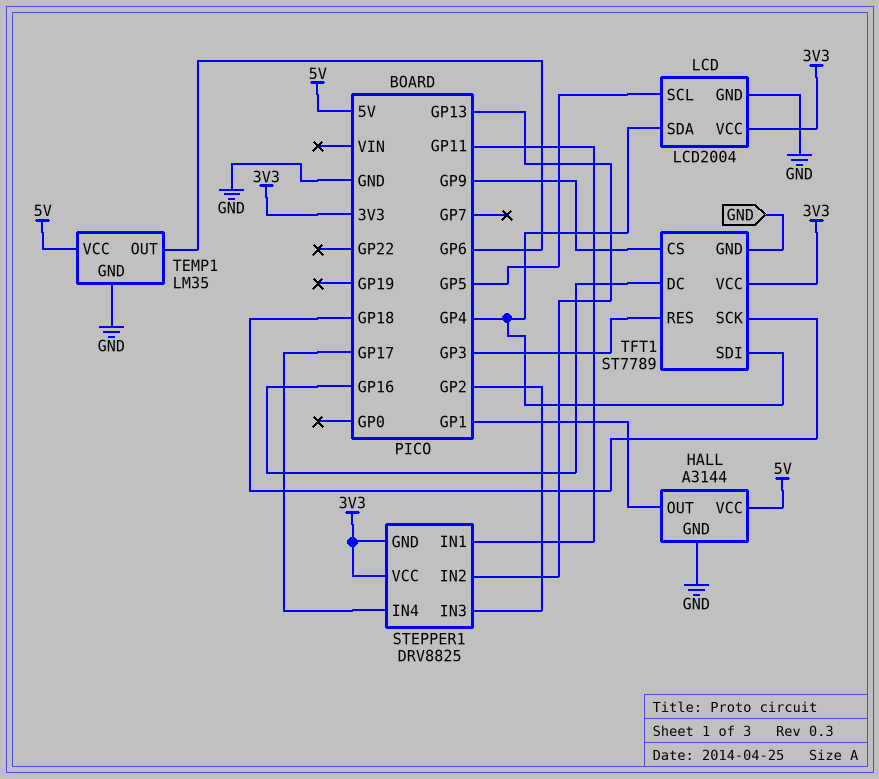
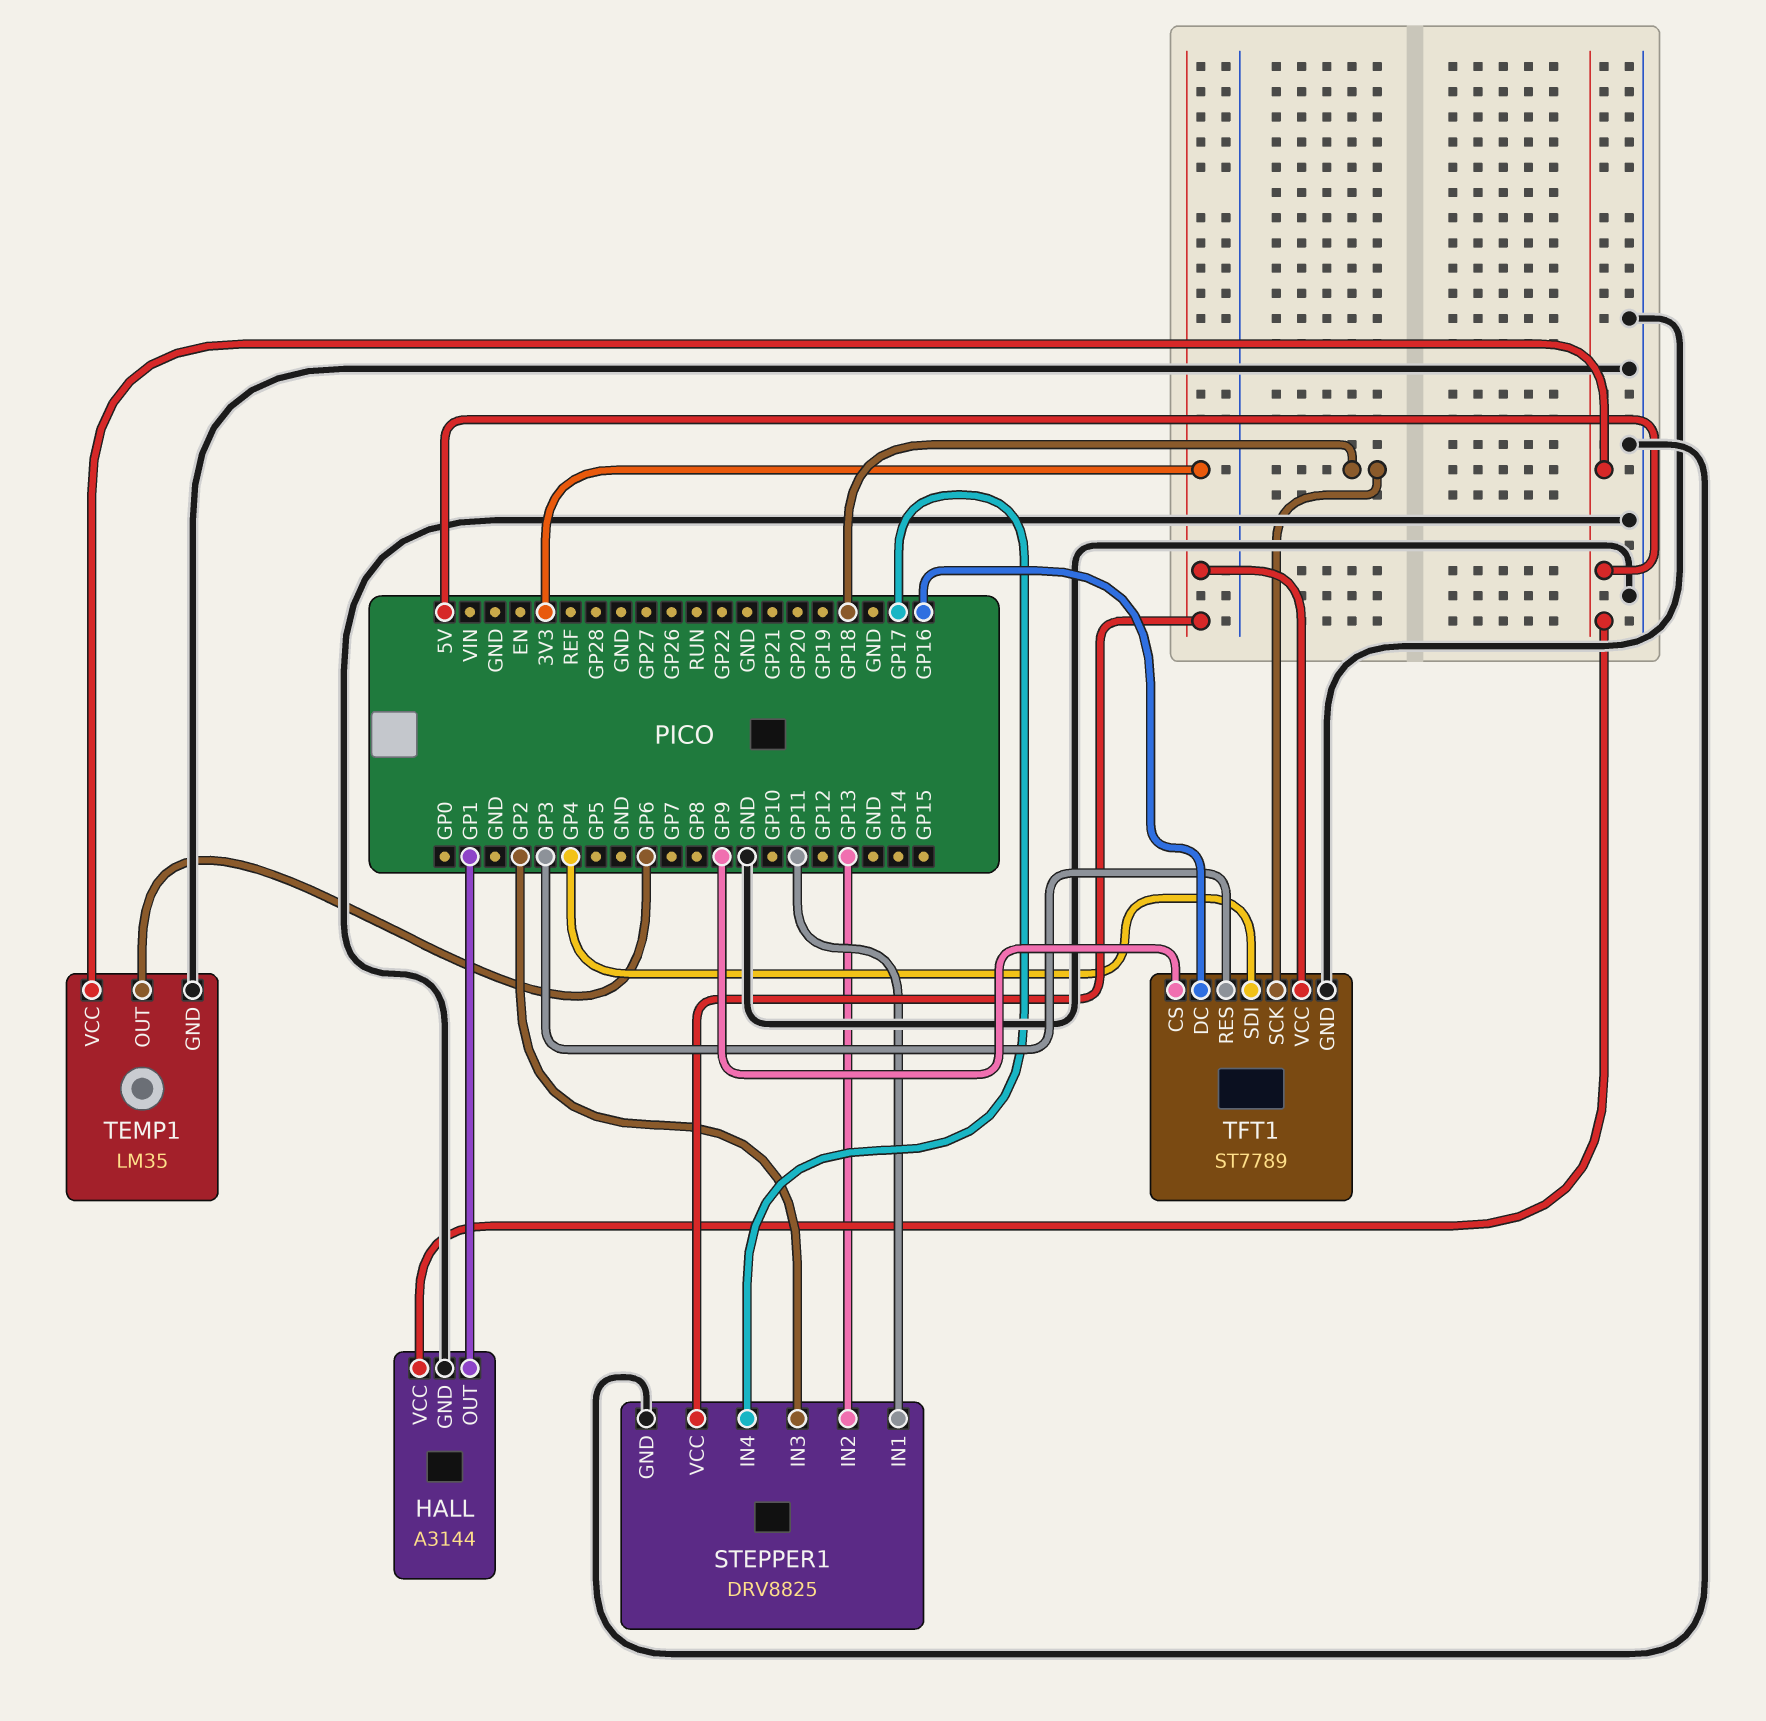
LCD: LCD2004 -> none
LCD pin GND: GND -> none
LCD pin SCL: GP5 -> none
LCD pin SDA: GP4 -> none
LCD pin VCC: 3V3 -> none
STEPPER1 pin GND: 3V3 -> GND

